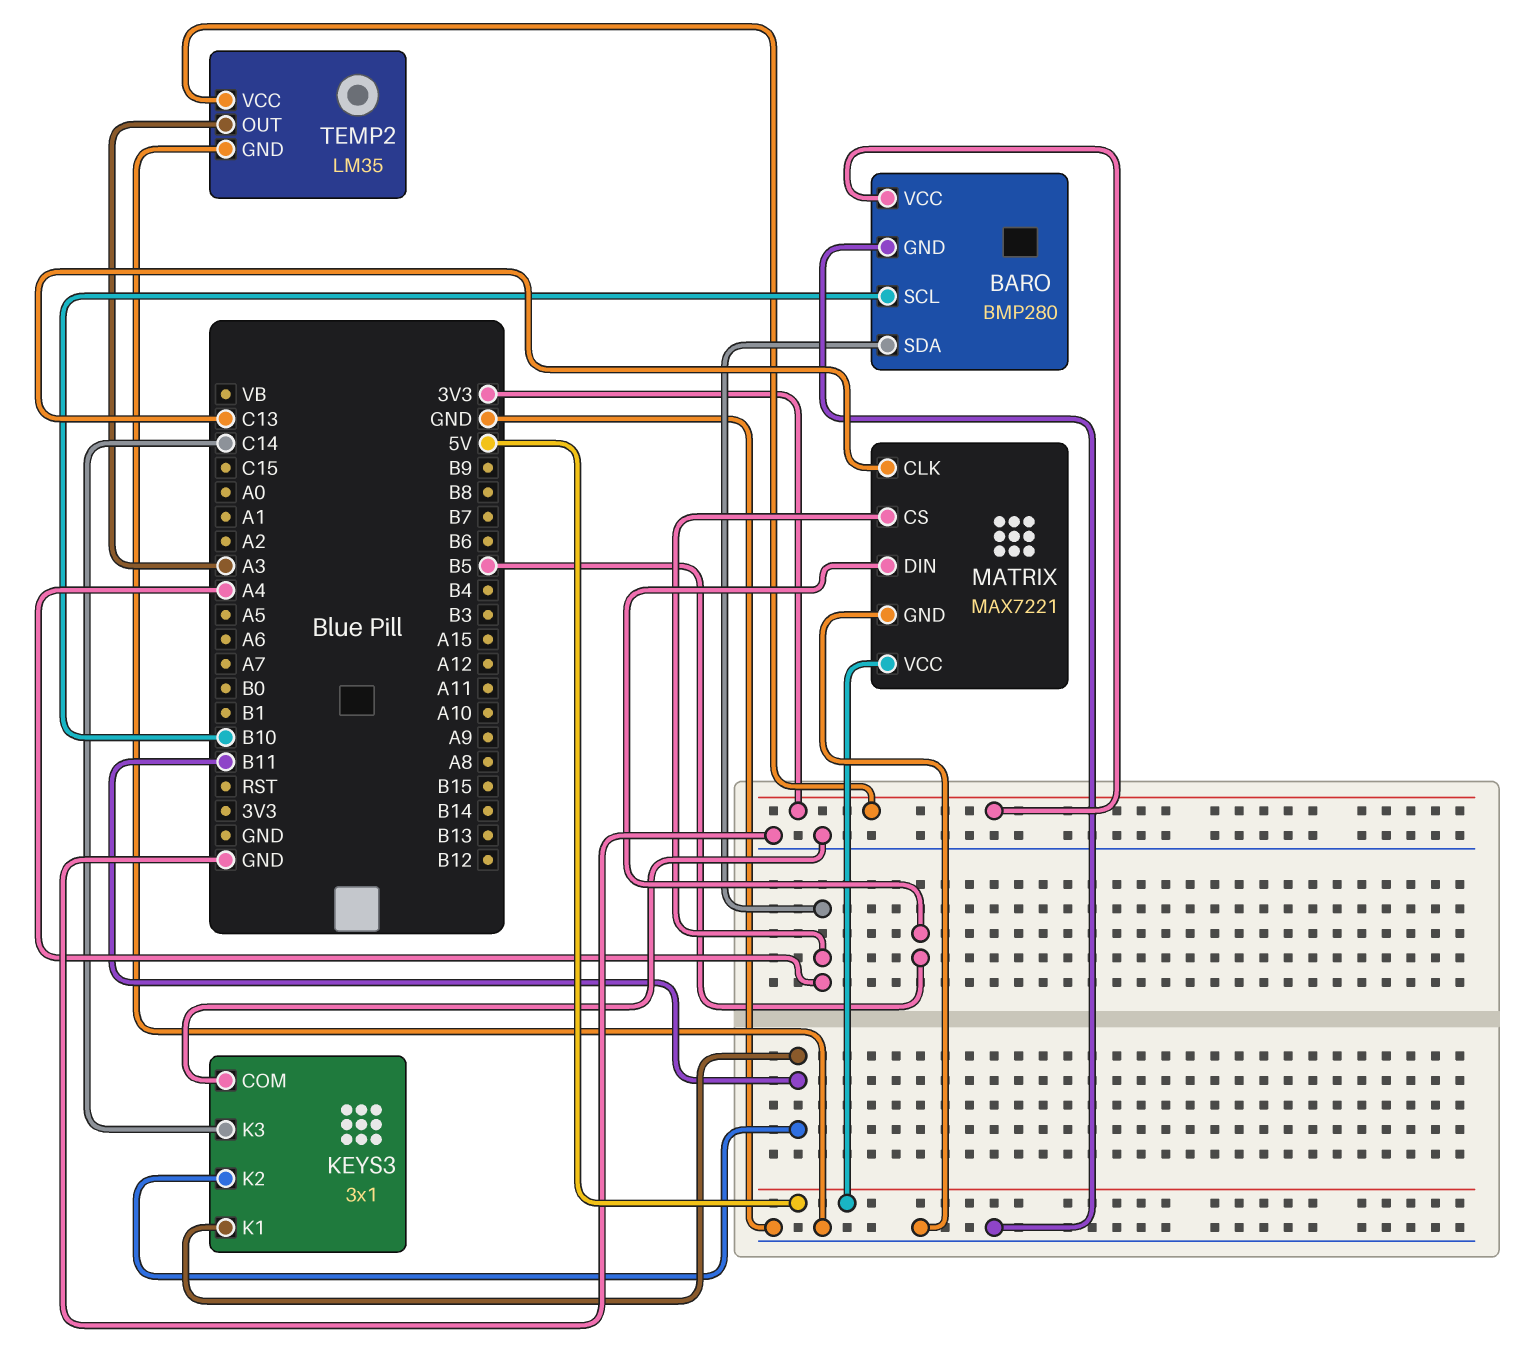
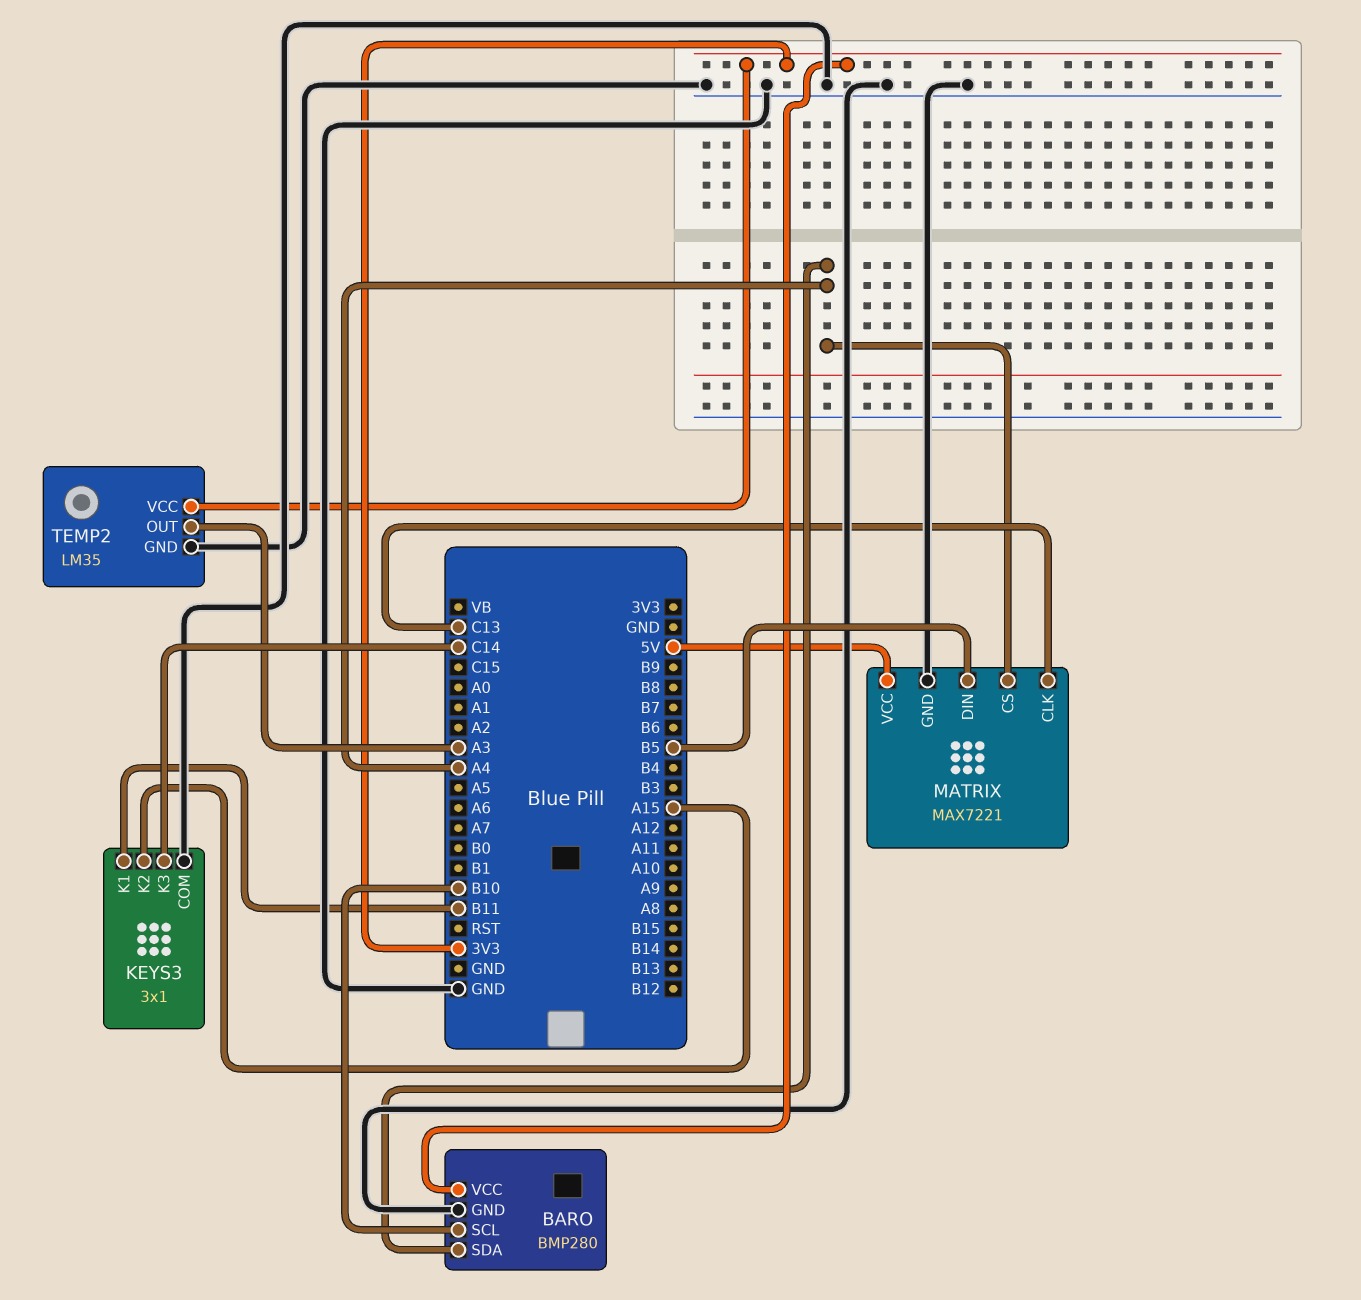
KEYS3 pin K2: B11 -> A15

